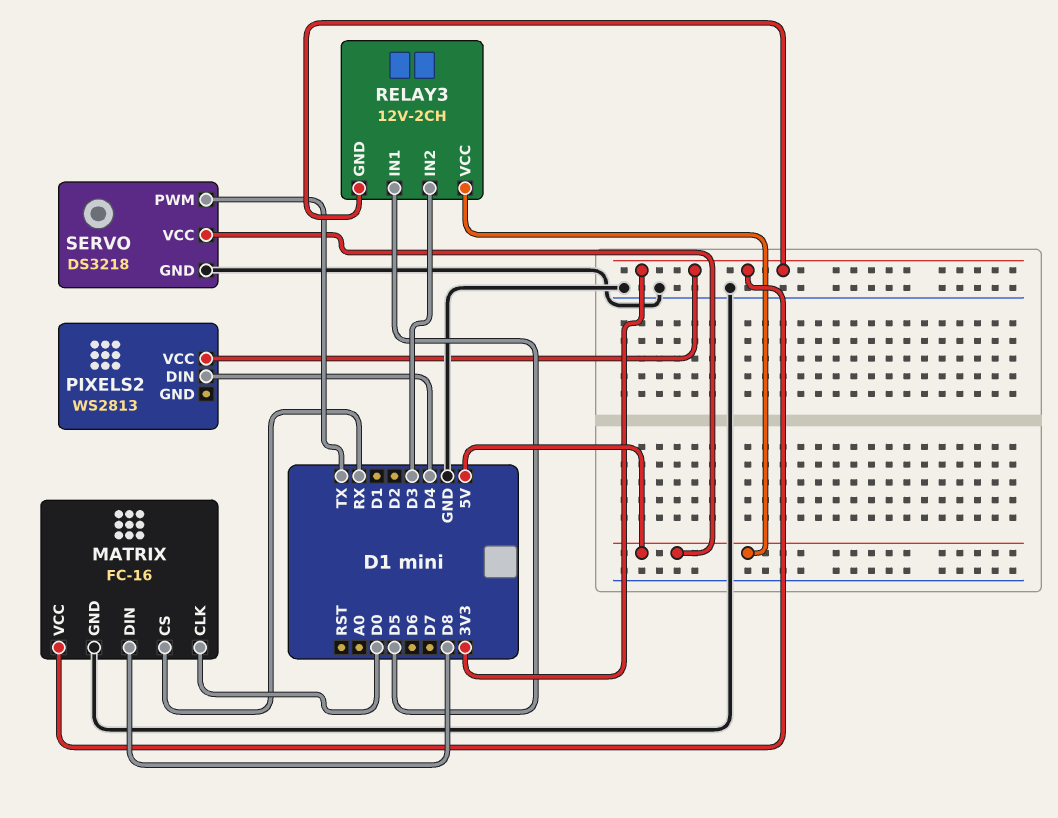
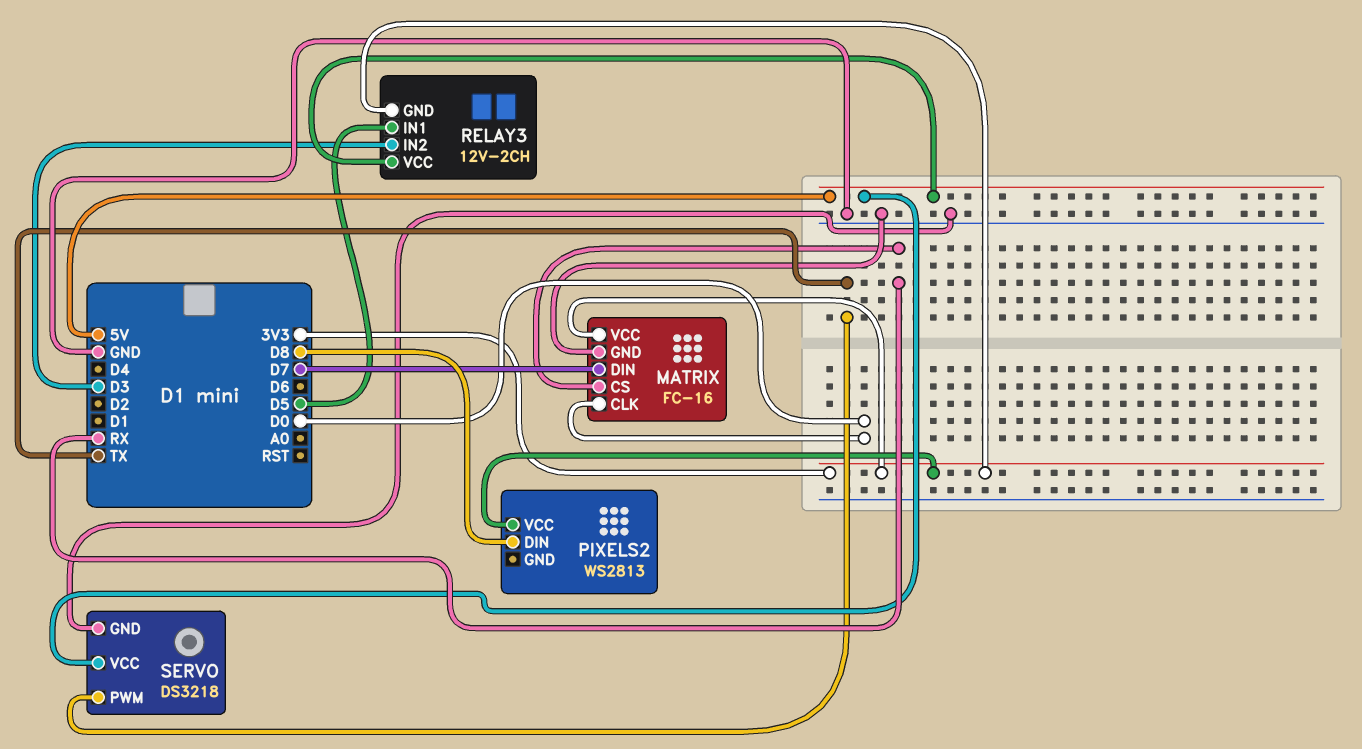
MATRIX pin DIN: D8 -> D7
PIXELS2 pin DIN: D4 -> D8

